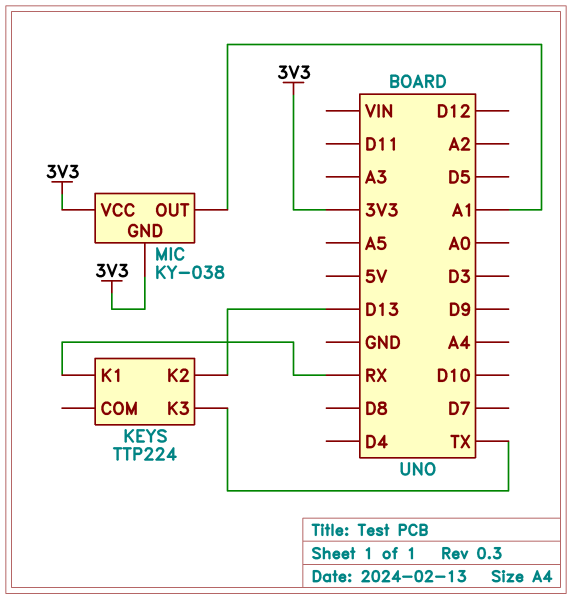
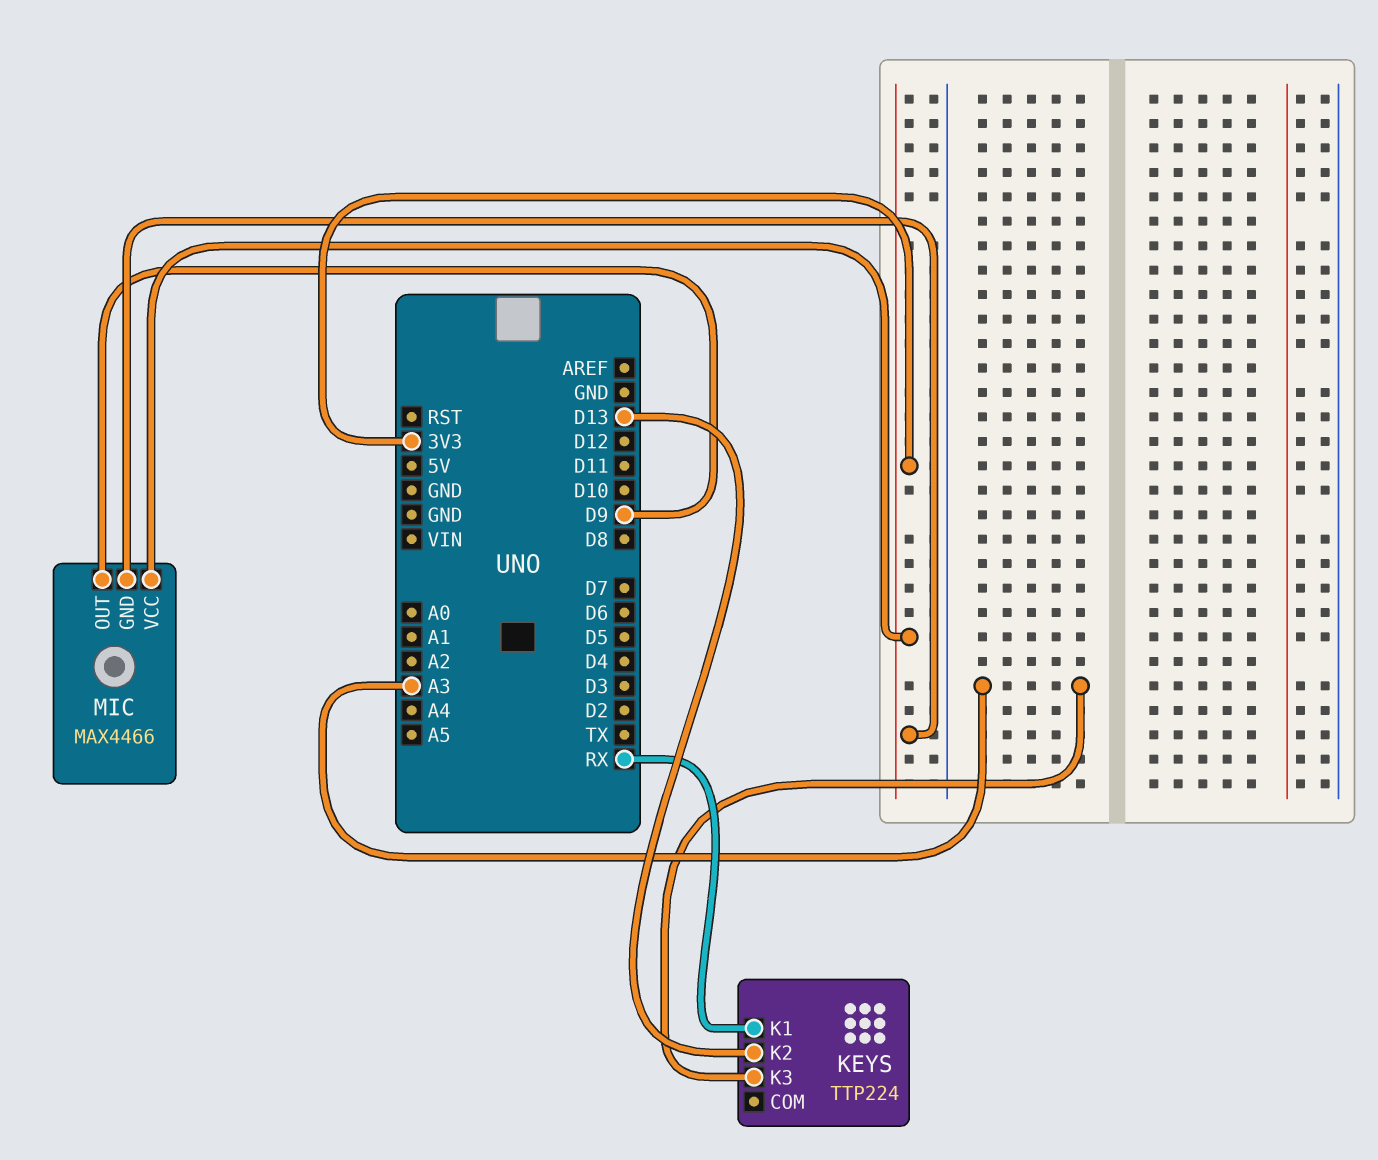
KEYS pin K3: TX -> A3
MIC: KY-038 -> MAX4466
MIC pin OUT: A1 -> D9

